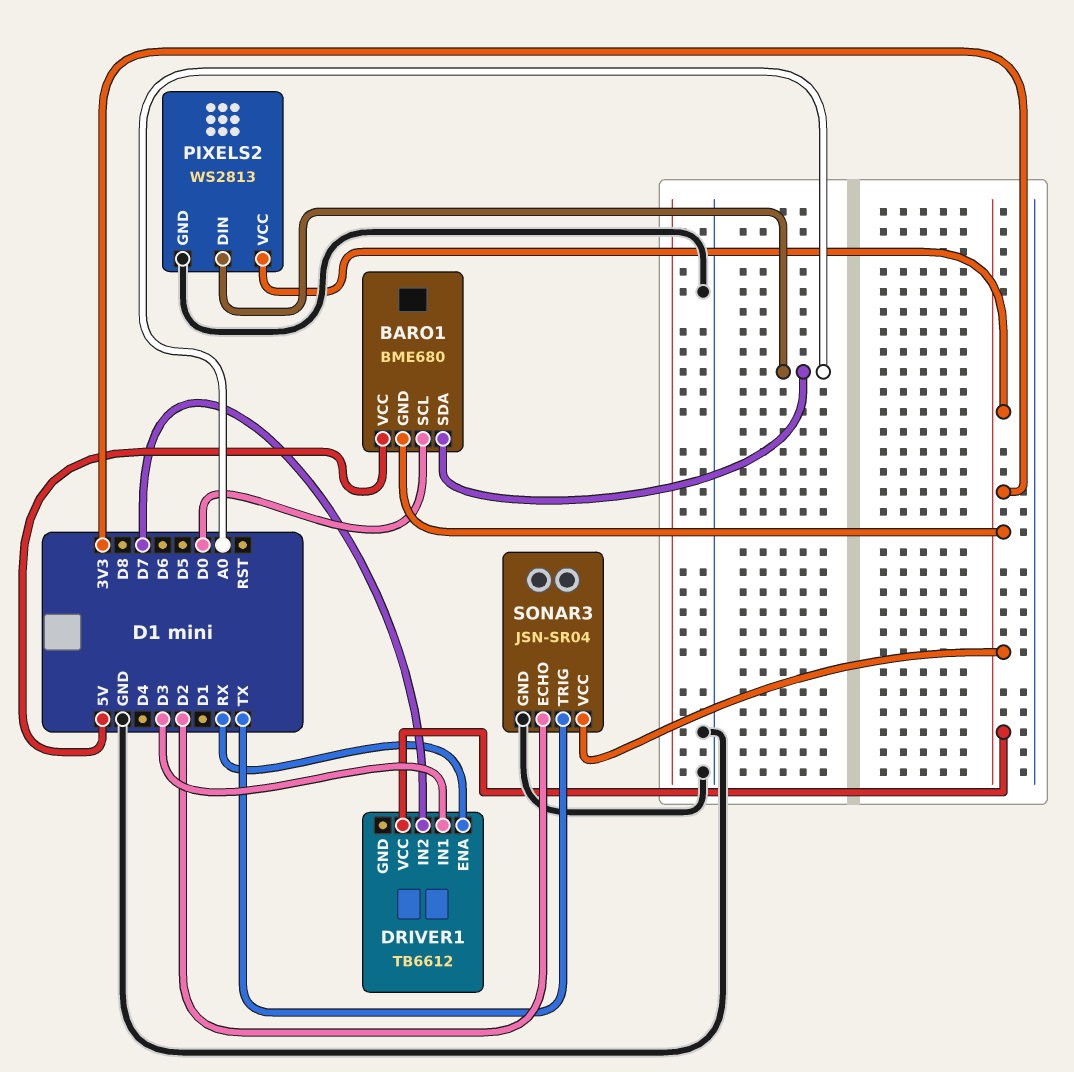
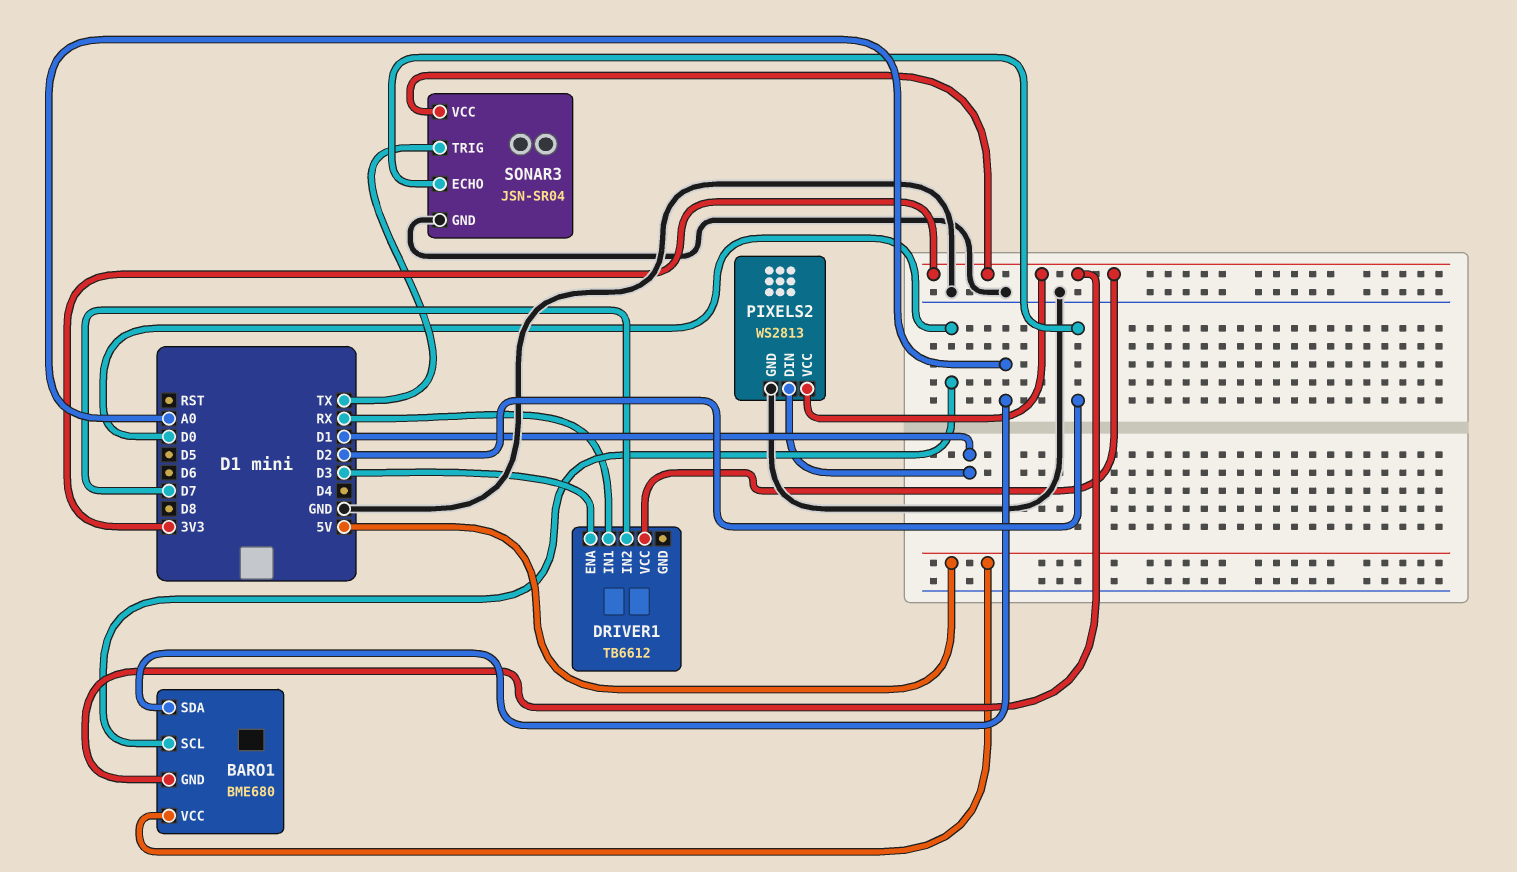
DRIVER1 pin ENA: RX -> D3
DRIVER1 pin IN1: D3 -> RX
PIXELS2 pin DIN: A0 -> D1

